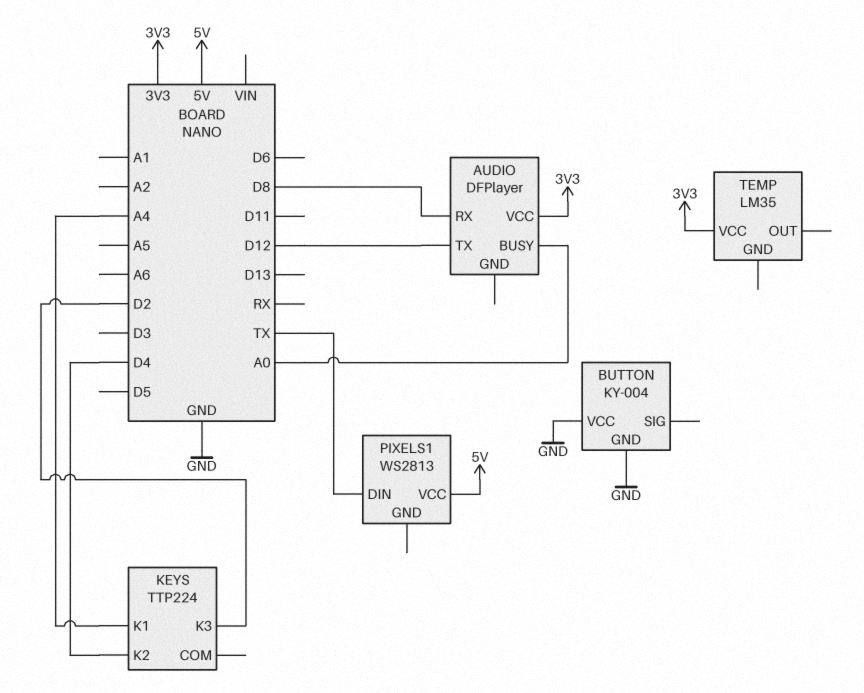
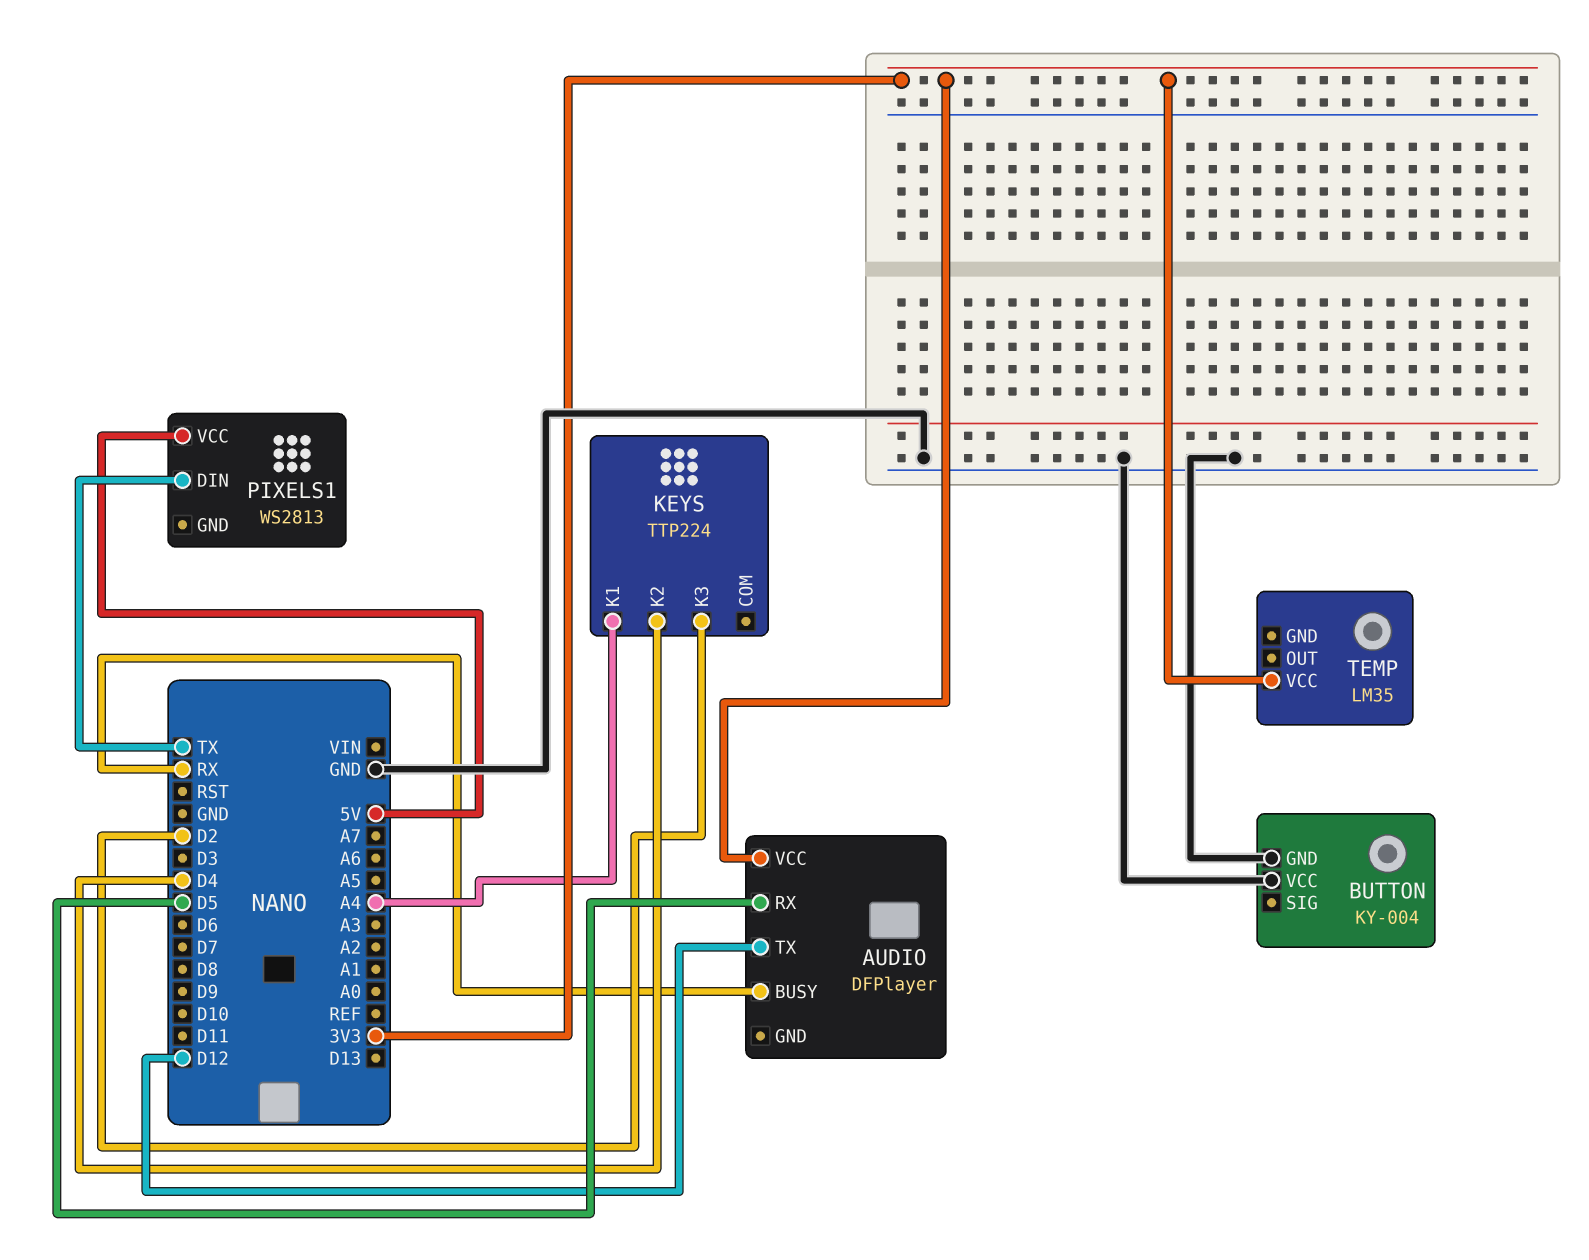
AUDIO pin BUSY: A0 -> RX
AUDIO pin RX: D8 -> D5

